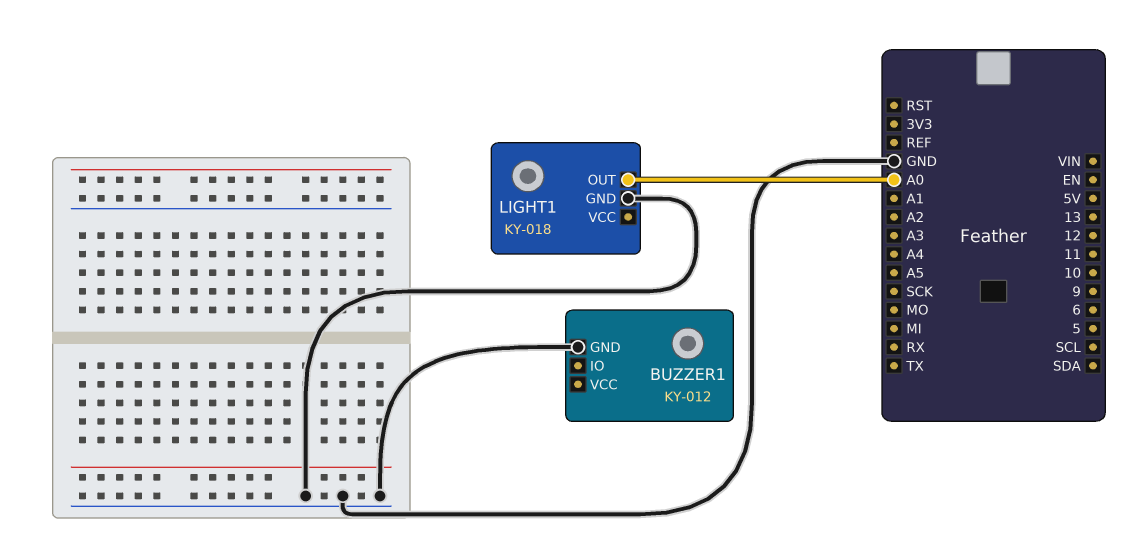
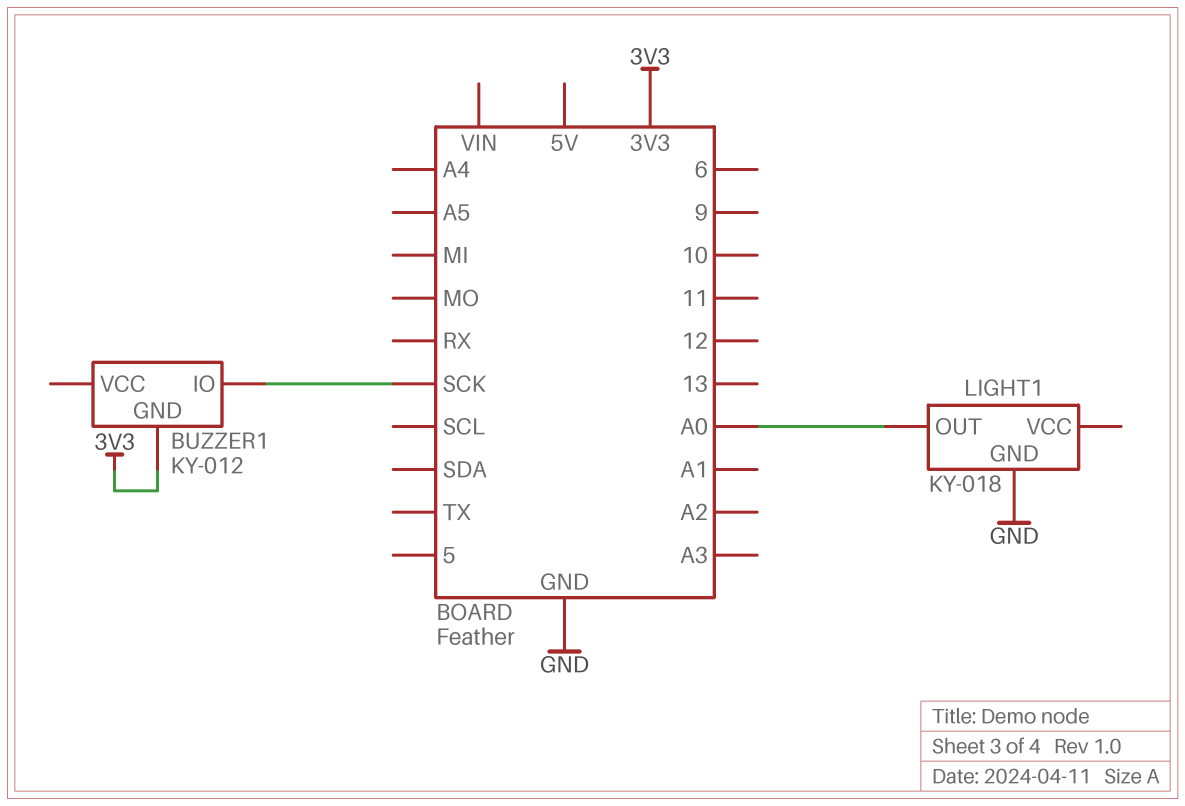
BUZZER1 pin GND: GND -> 3V3
BUZZER1 pin IO: none -> SCK

